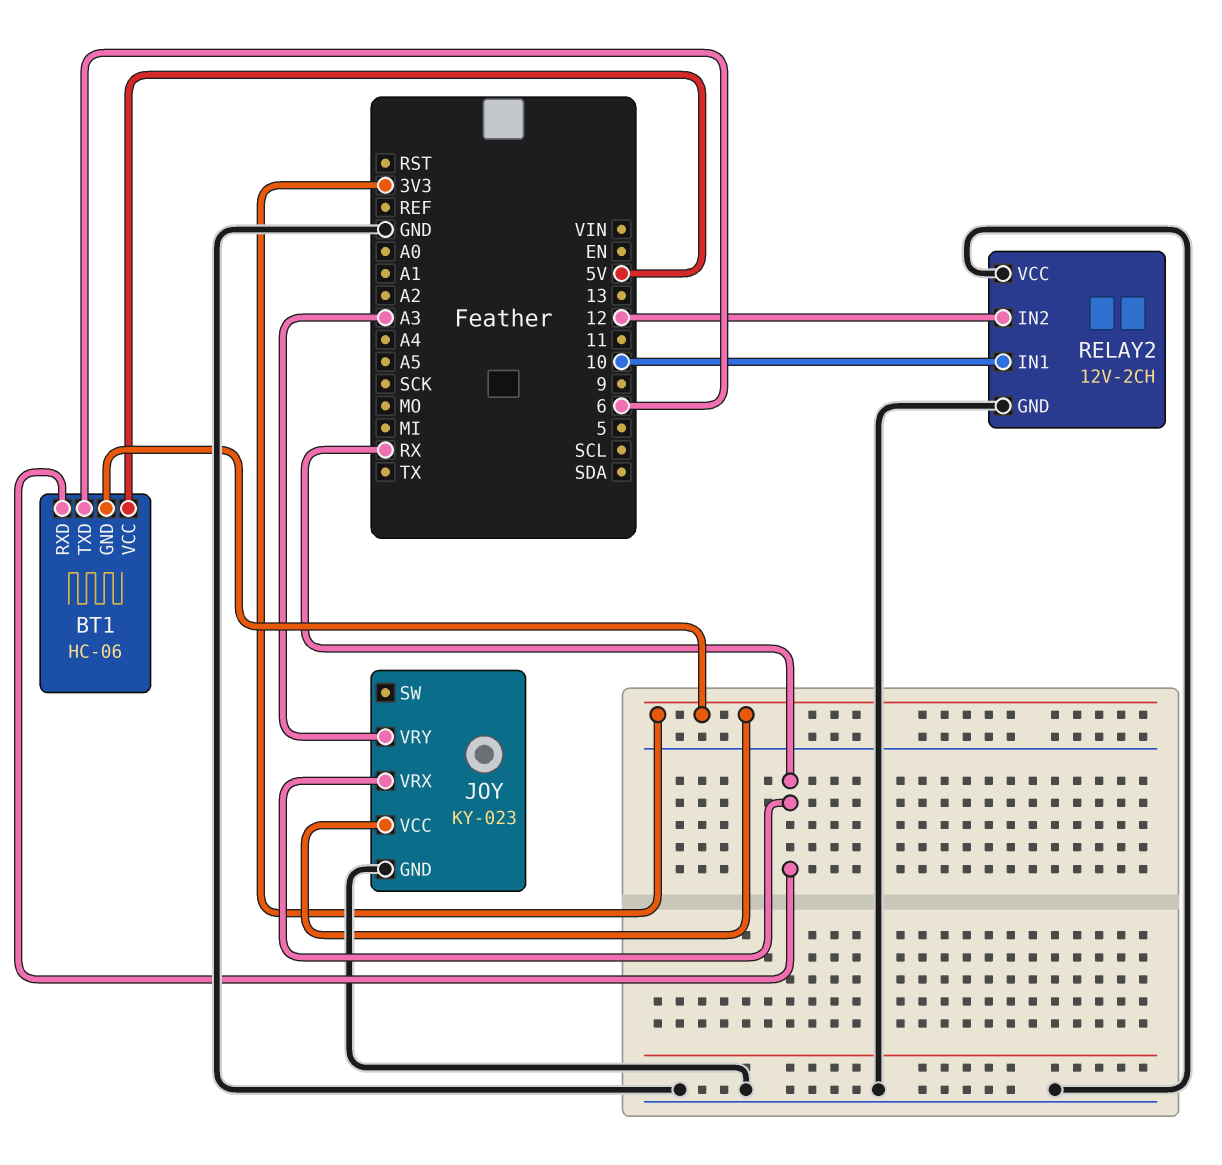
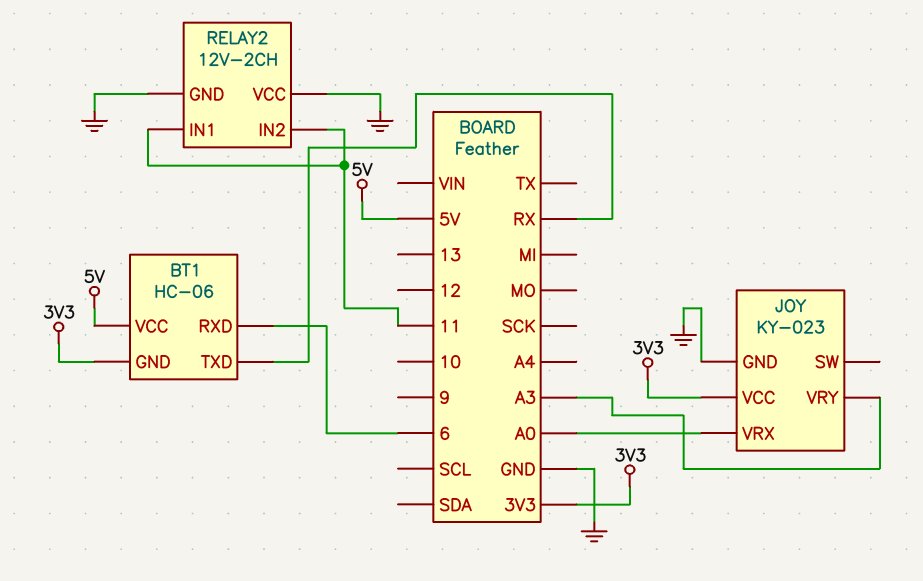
BT1 pin RXD: RX -> 6
BT1 pin TXD: 6 -> RX
JOY pin VRX: RX -> A0
RELAY2 pin IN1: 10 -> 11
RELAY2 pin IN2: 12 -> 11

